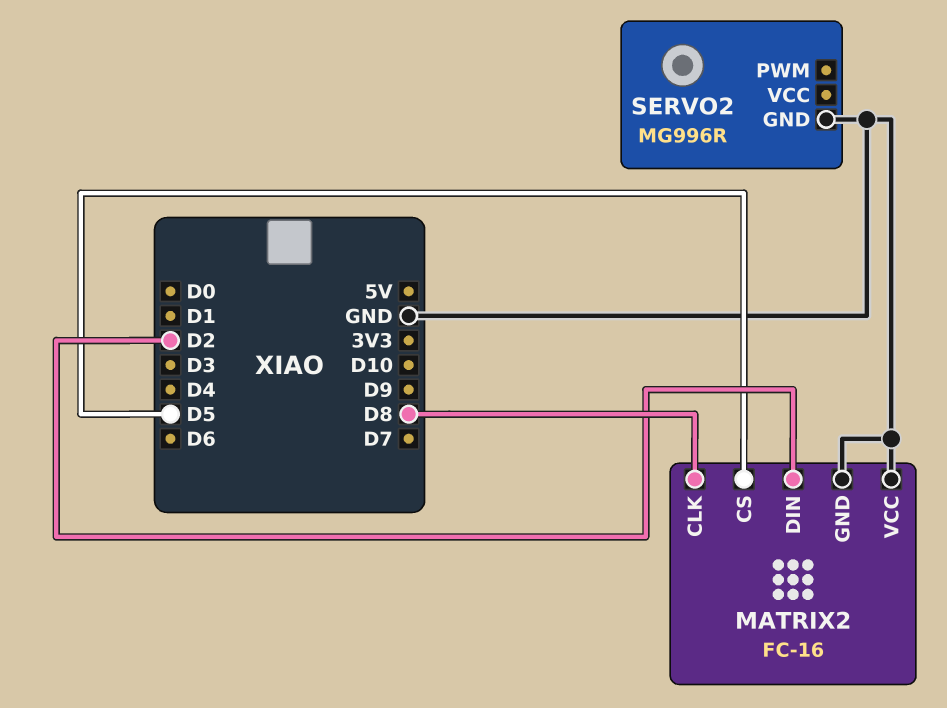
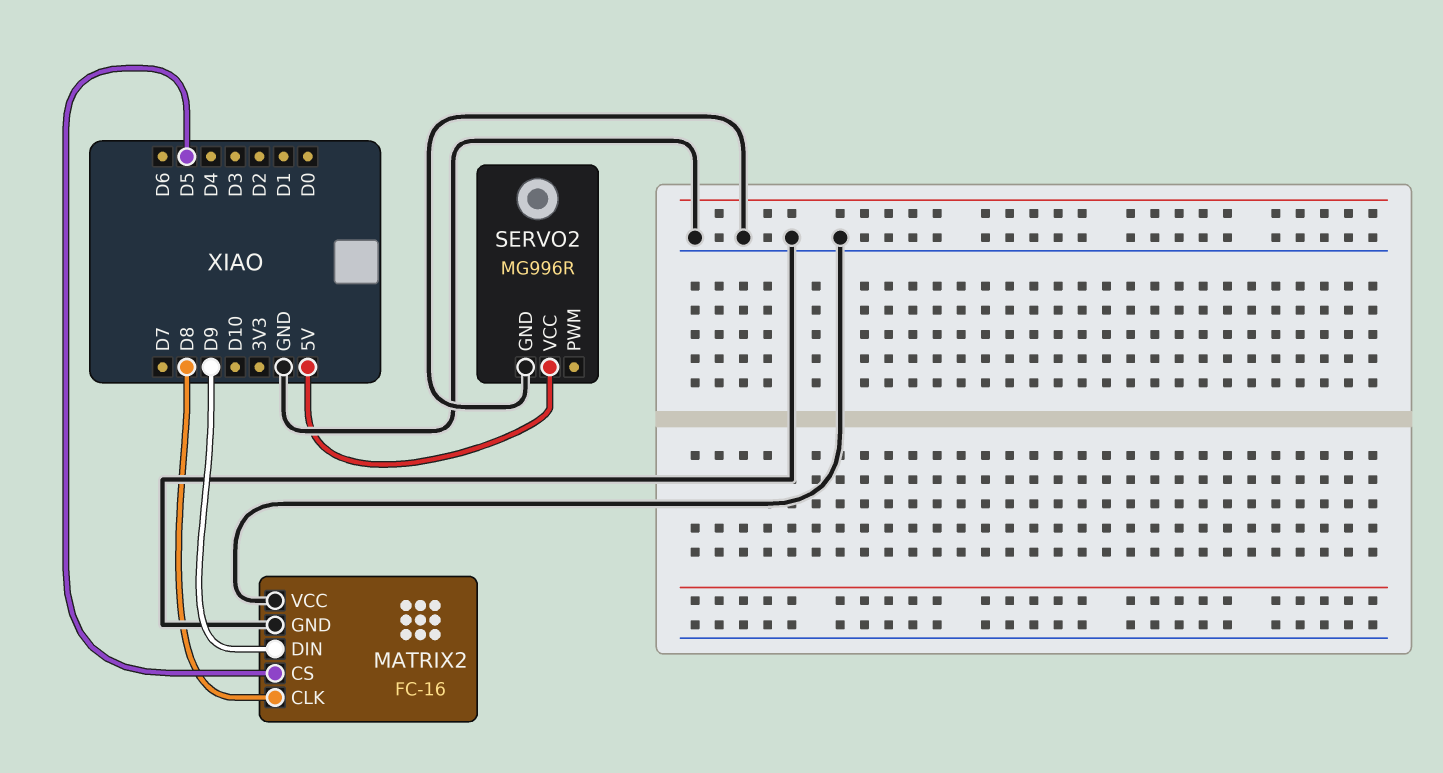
MATRIX2 pin DIN: D2 -> D9
SERVO2 pin VCC: none -> 5V

